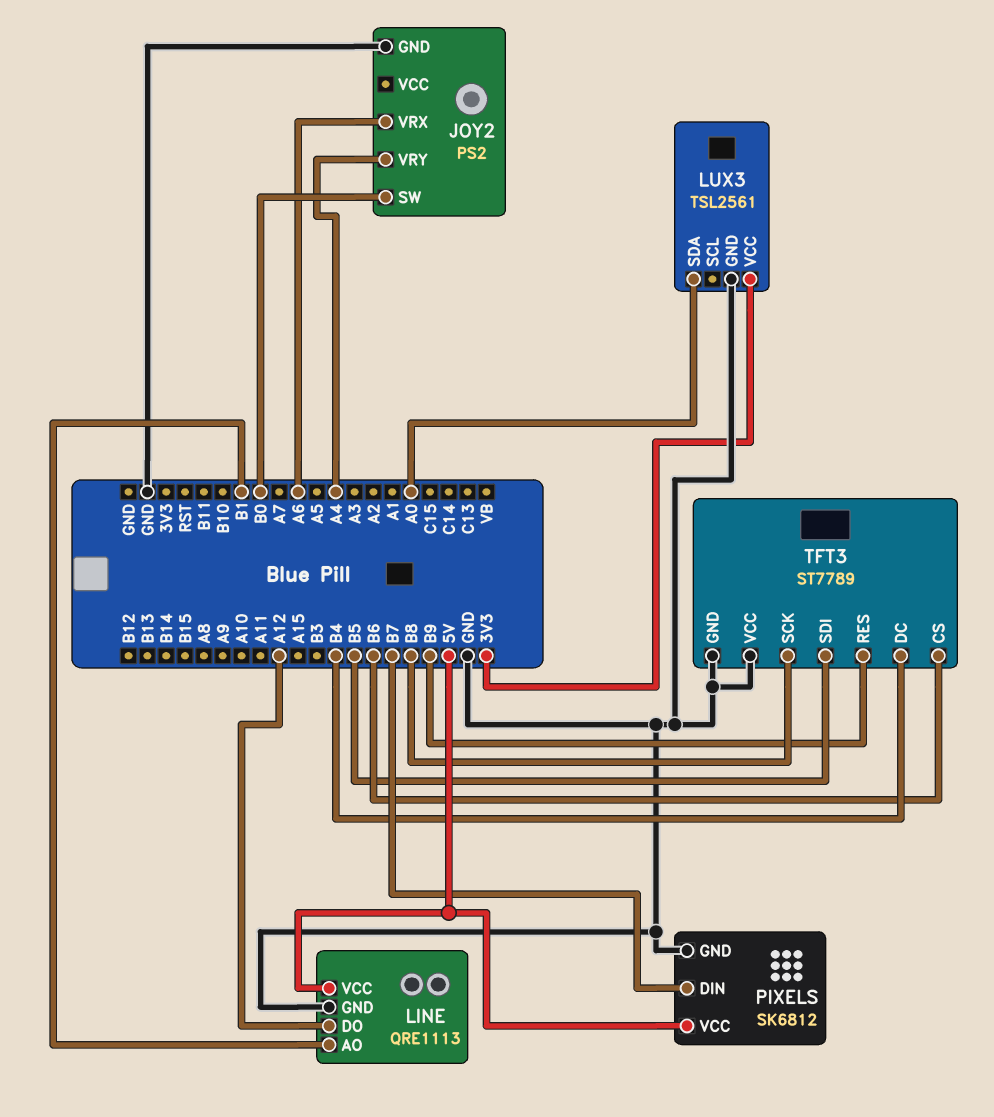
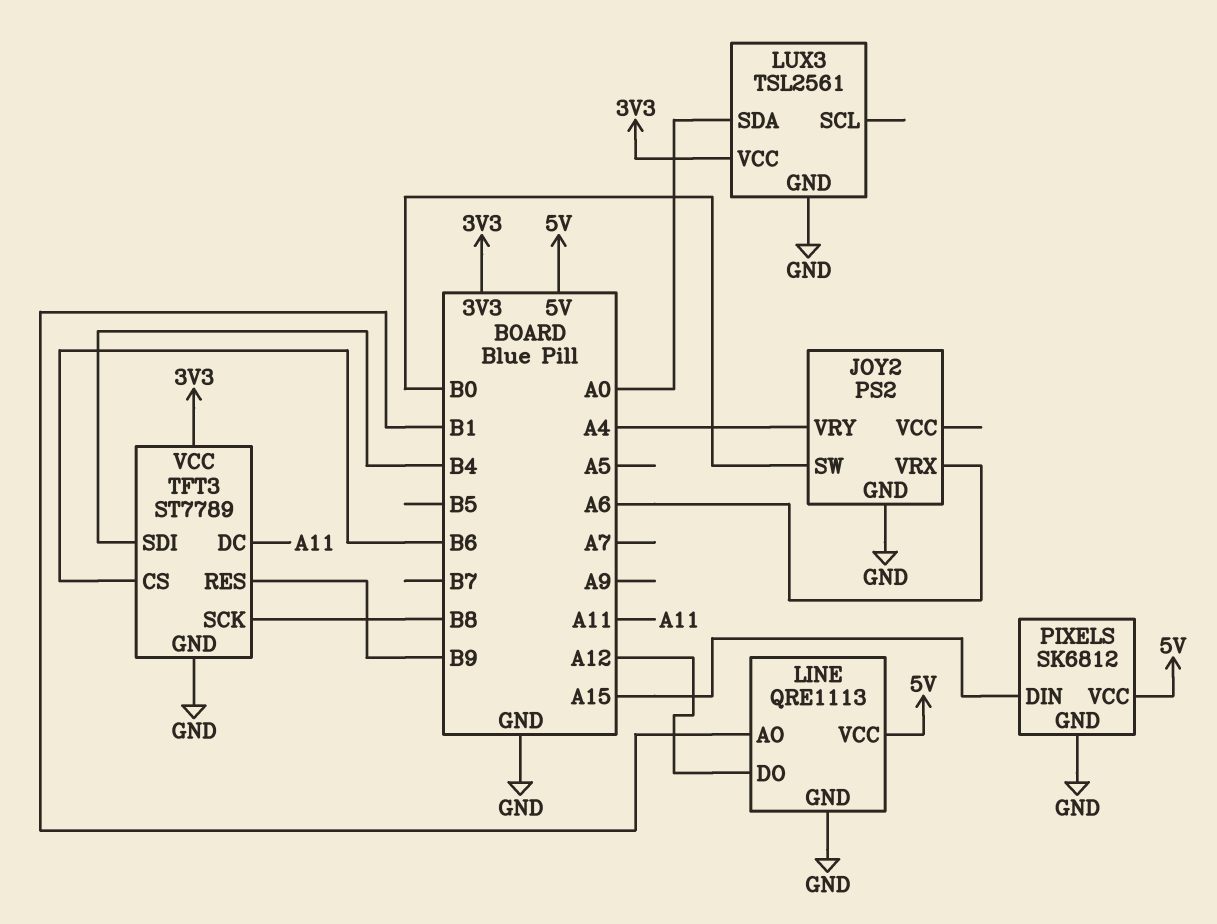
PIXELS pin DIN: B7 -> A15
TFT3 pin DC: B4 -> A11
TFT3 pin SDI: B5 -> B4
TFT3 pin VCC: GND -> 3V3

